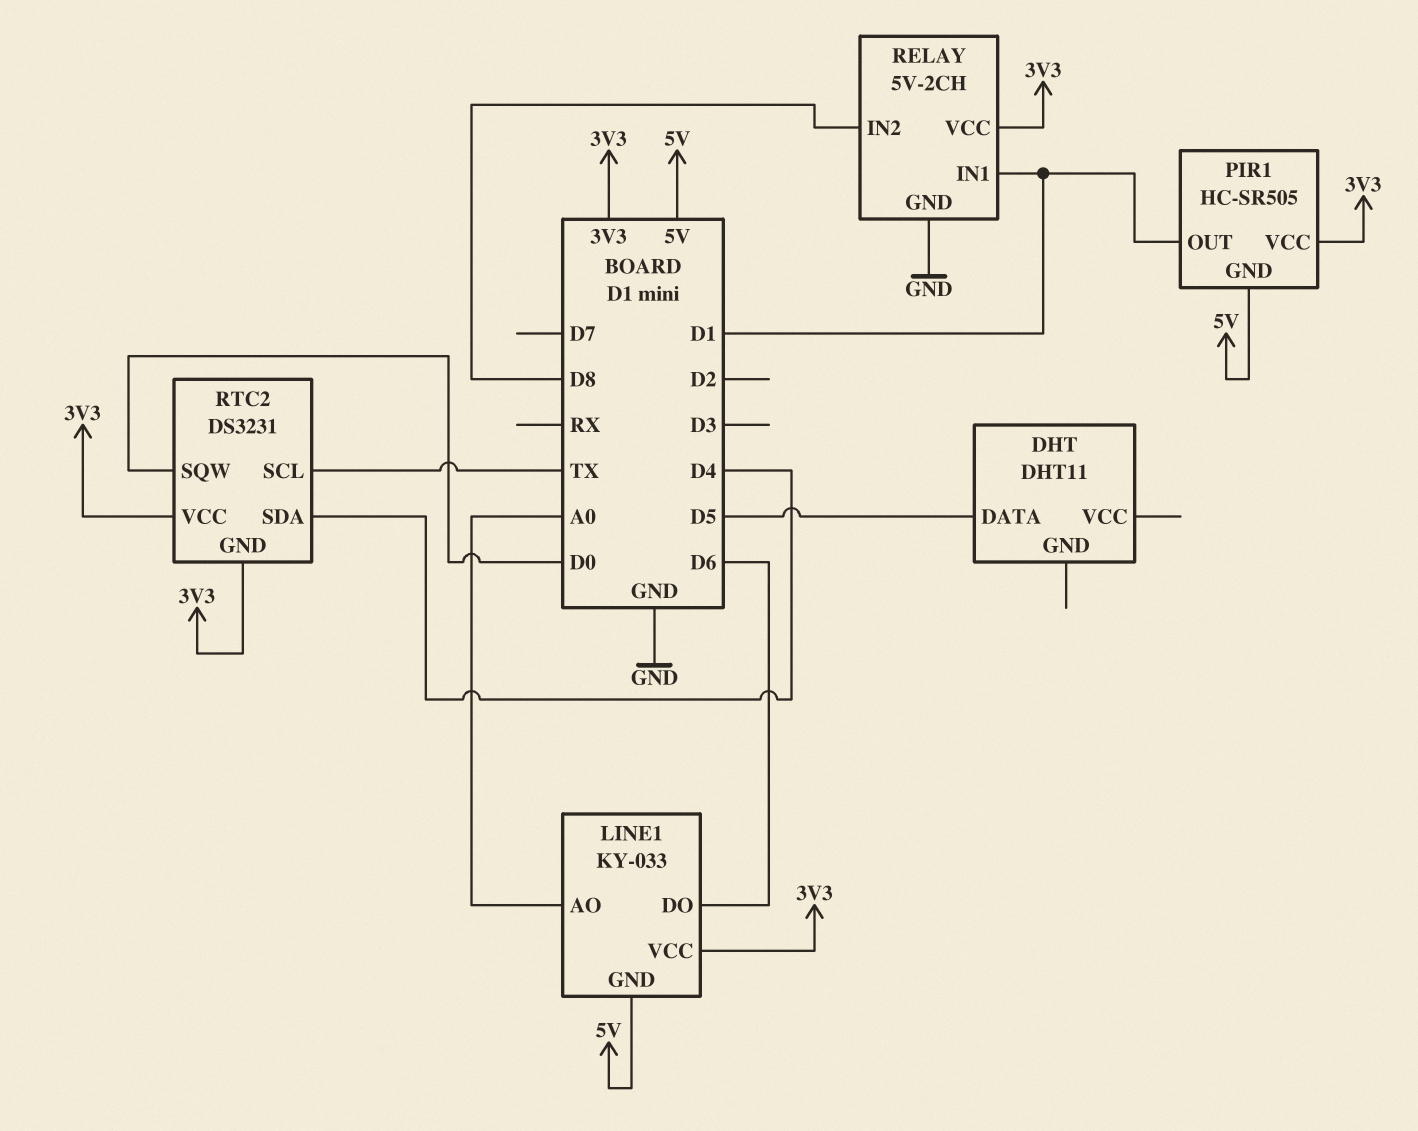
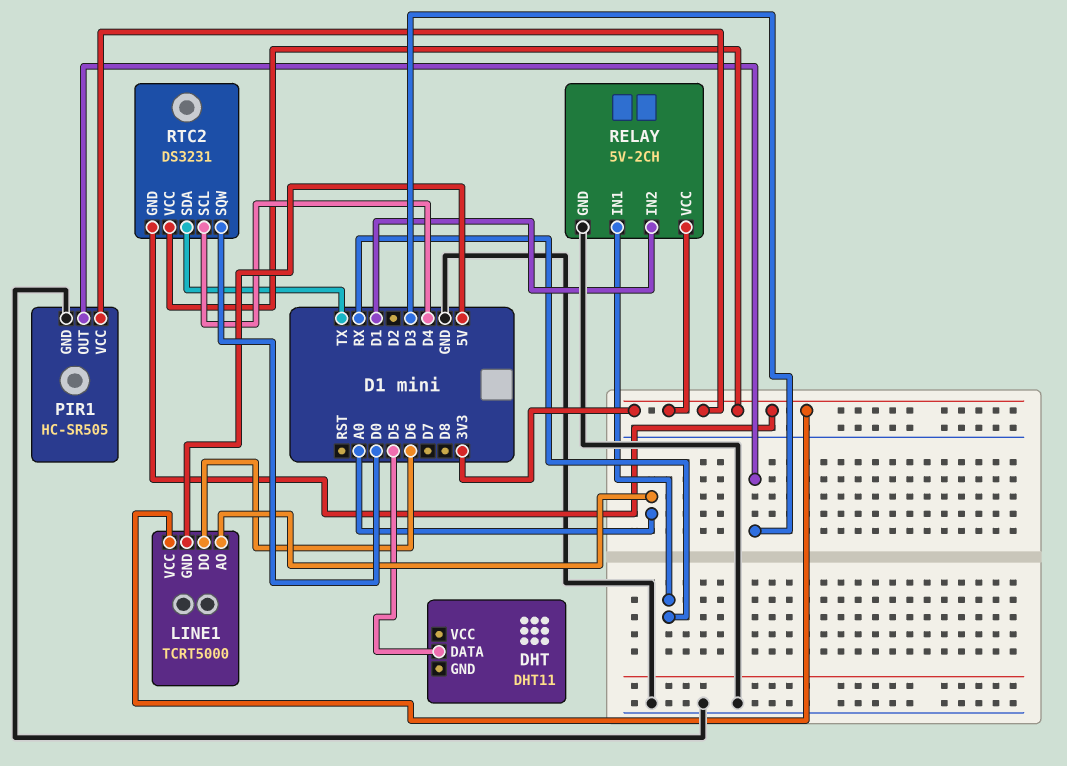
LINE1: KY-033 -> TCRT5000
PIR1 pin GND: 5V -> GND
PIR1 pin OUT: D1 -> D3
RELAY pin IN1: D1 -> RX
RELAY pin IN2: D8 -> D1
RTC2 pin SCL: TX -> D4
RTC2 pin SDA: D4 -> TX

